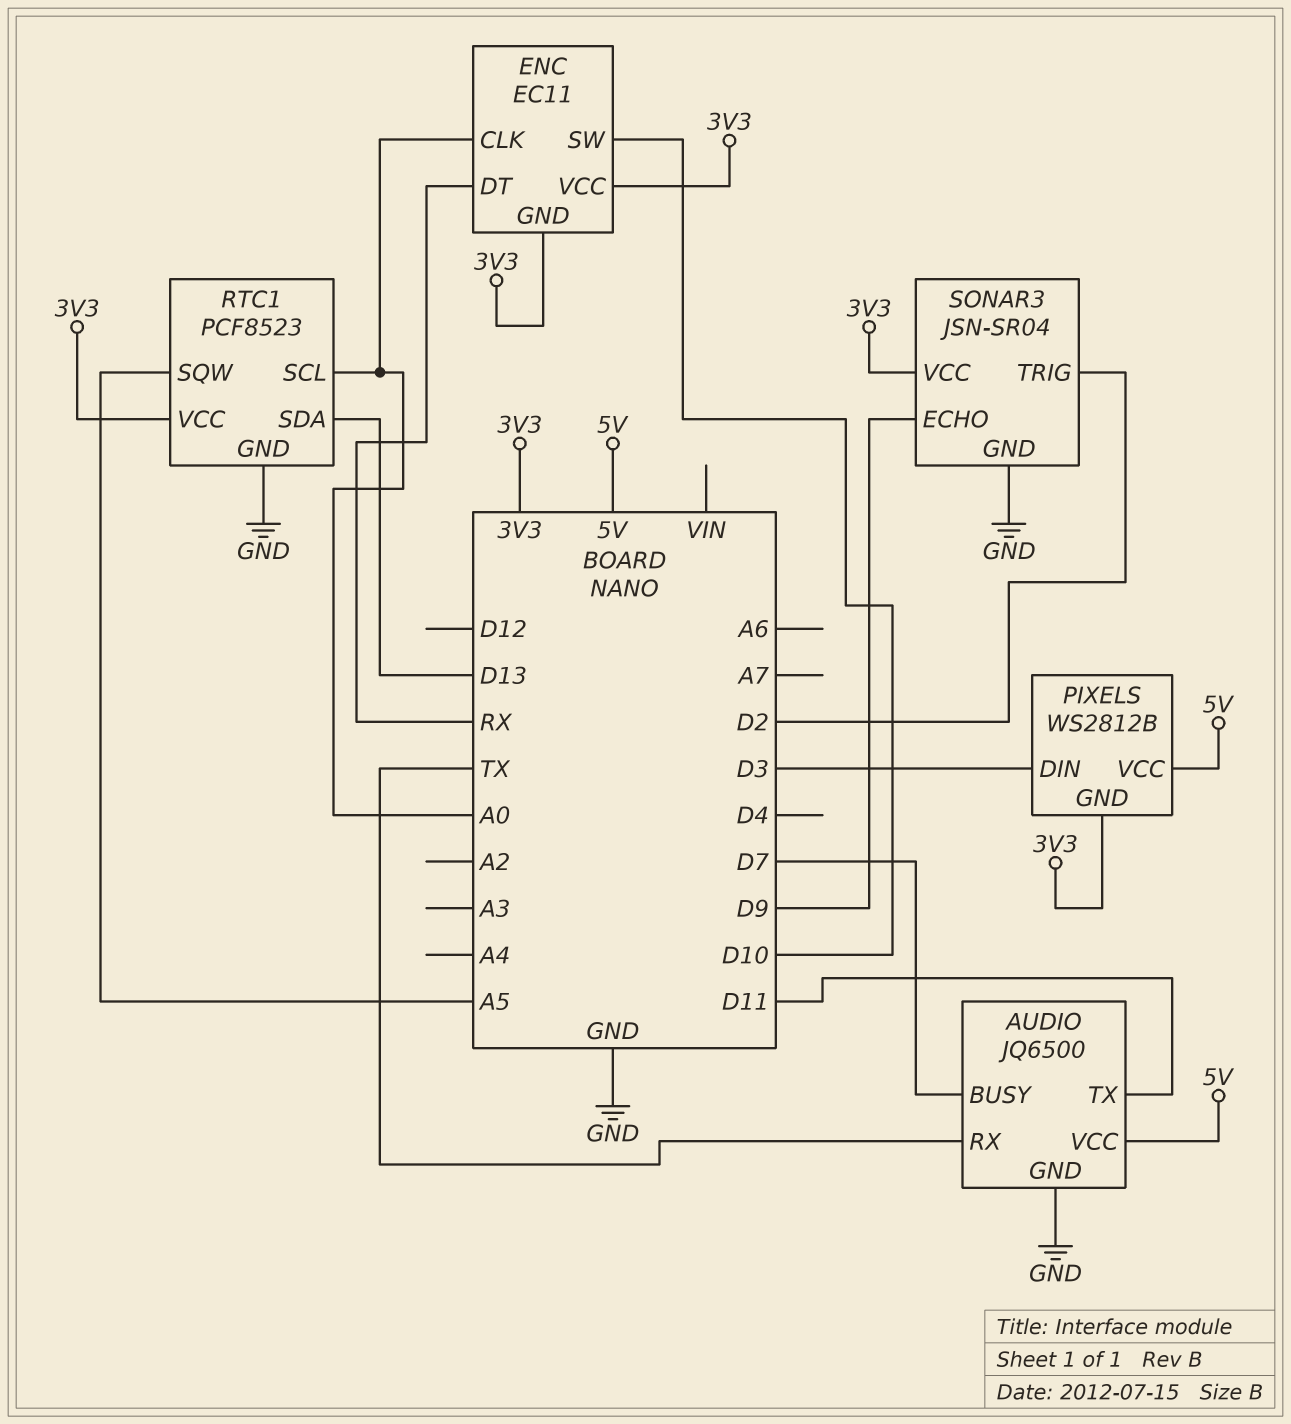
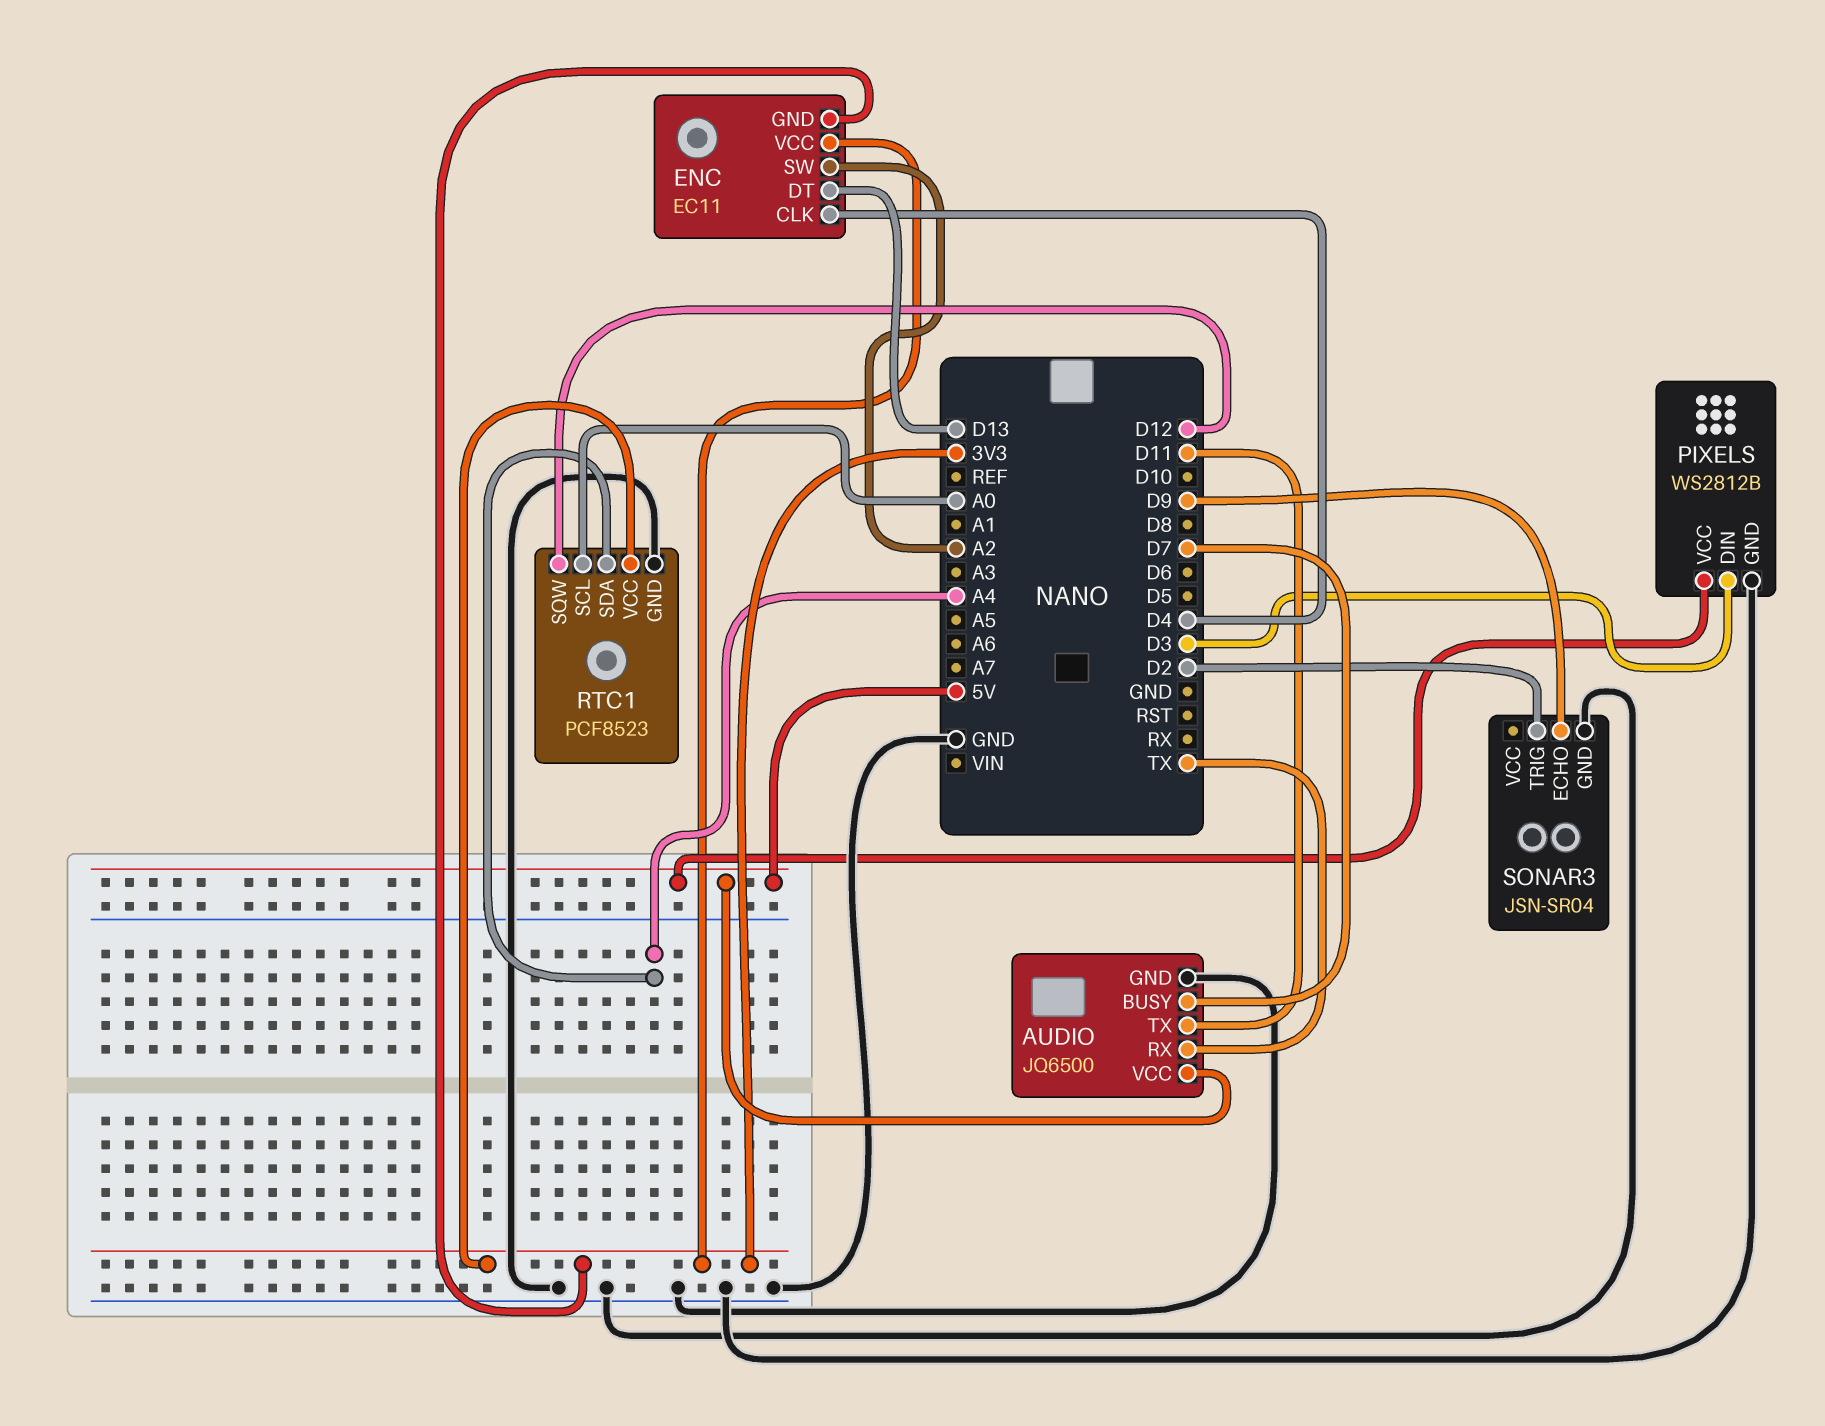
ENC pin CLK: A0 -> D4
ENC pin DT: RX -> D13
ENC pin SW: D10 -> A2
PIXELS pin GND: 3V3 -> GND
RTC1 pin SDA: D13 -> A4
RTC1 pin SQW: A5 -> D12
SONAR3 pin VCC: 3V3 -> none

